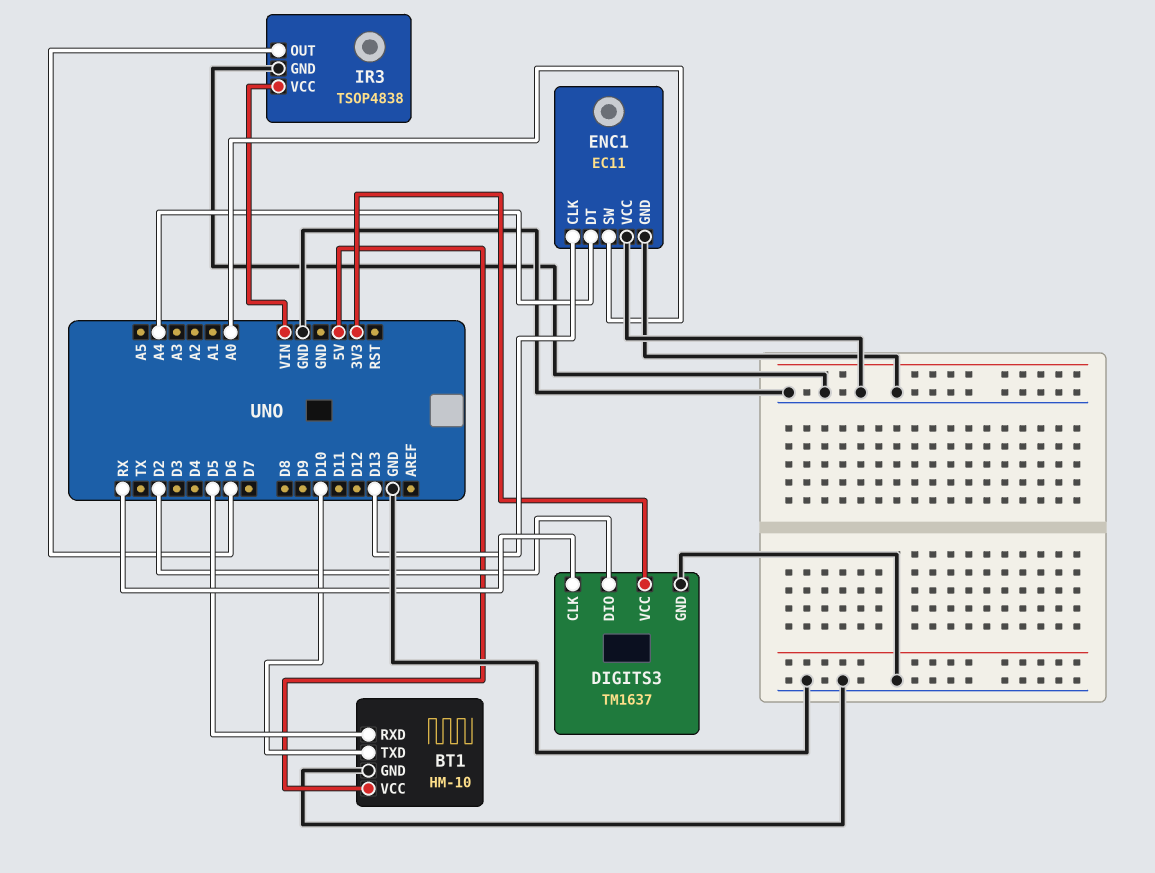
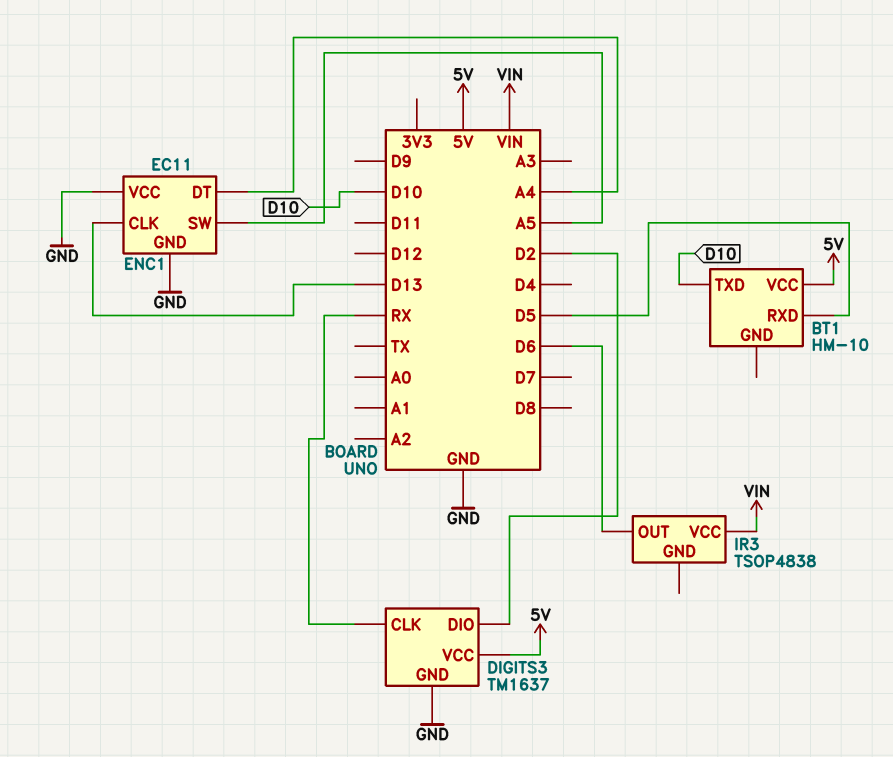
BT1 pin GND: GND -> none
DIGITS3 pin VCC: 3V3 -> 5V
ENC1 pin SW: A0 -> A5
IR3 pin GND: GND -> none

